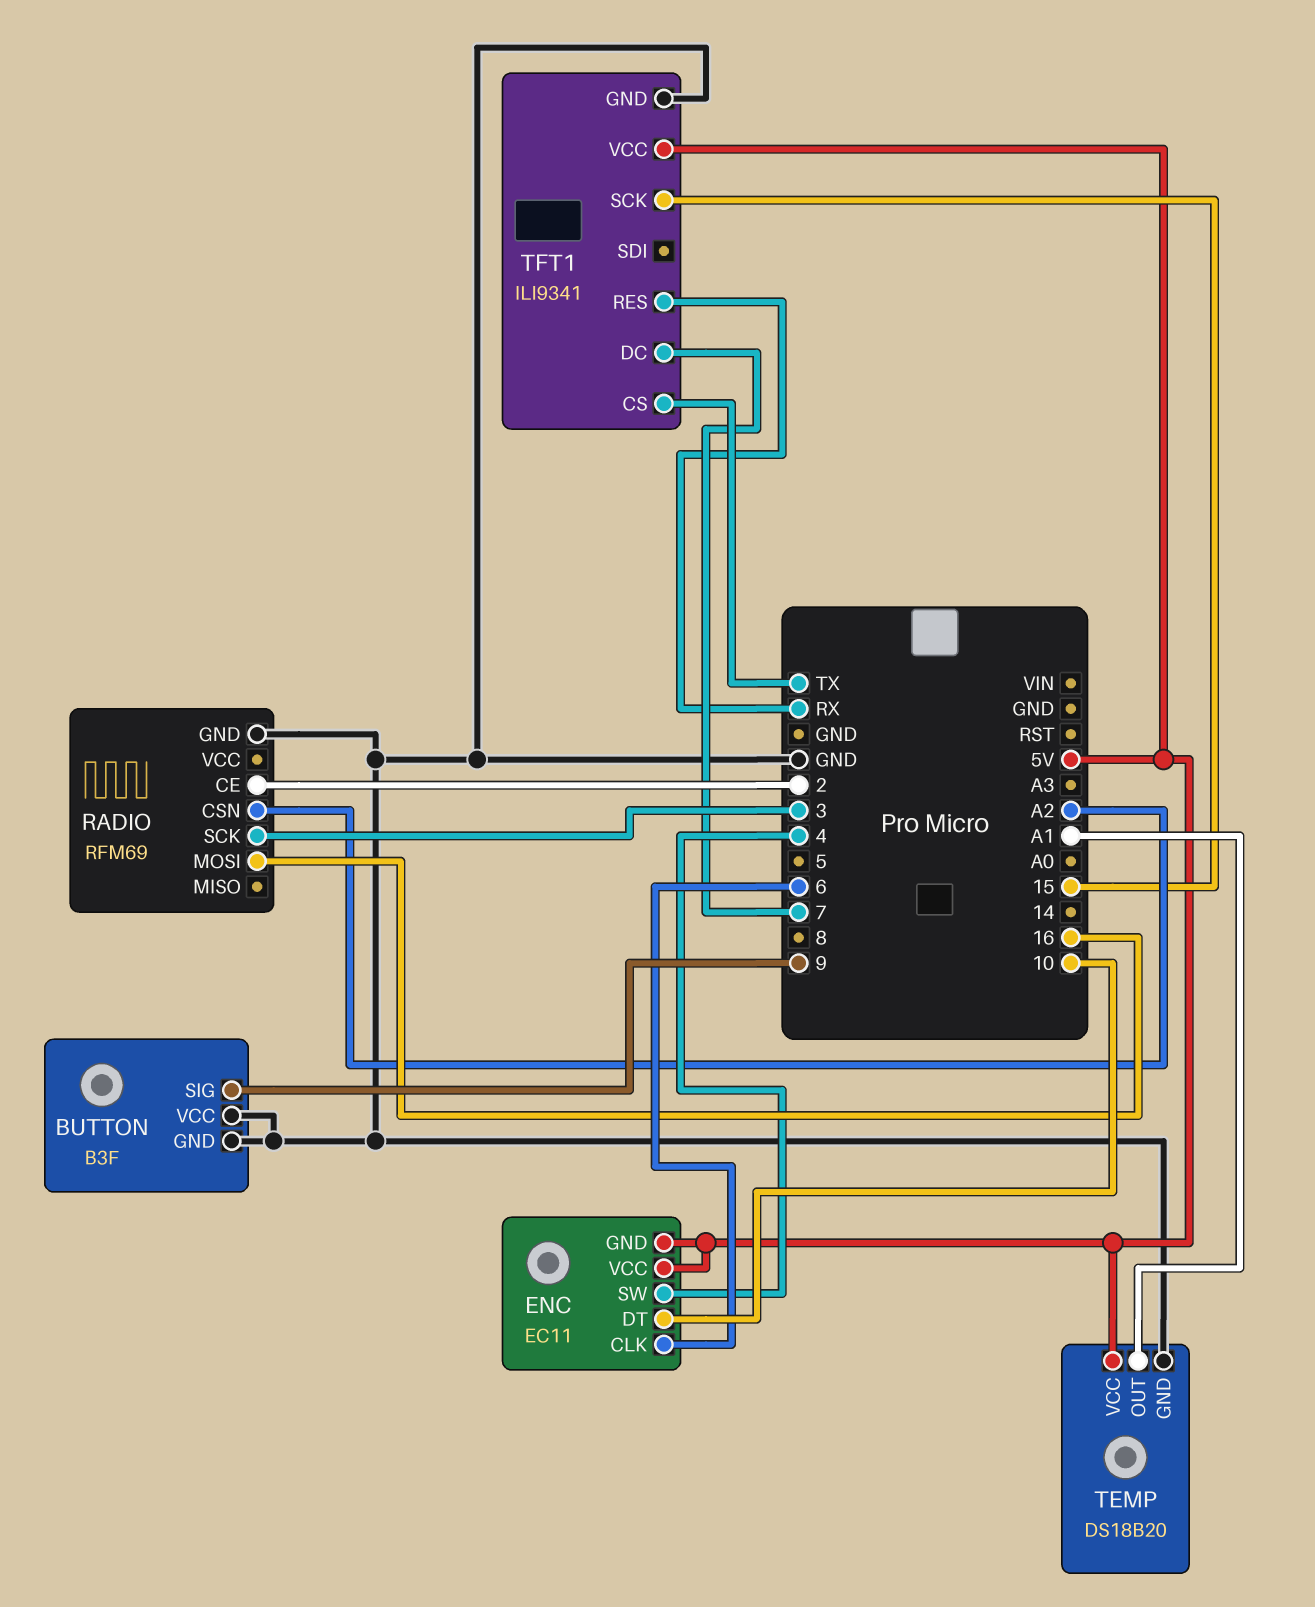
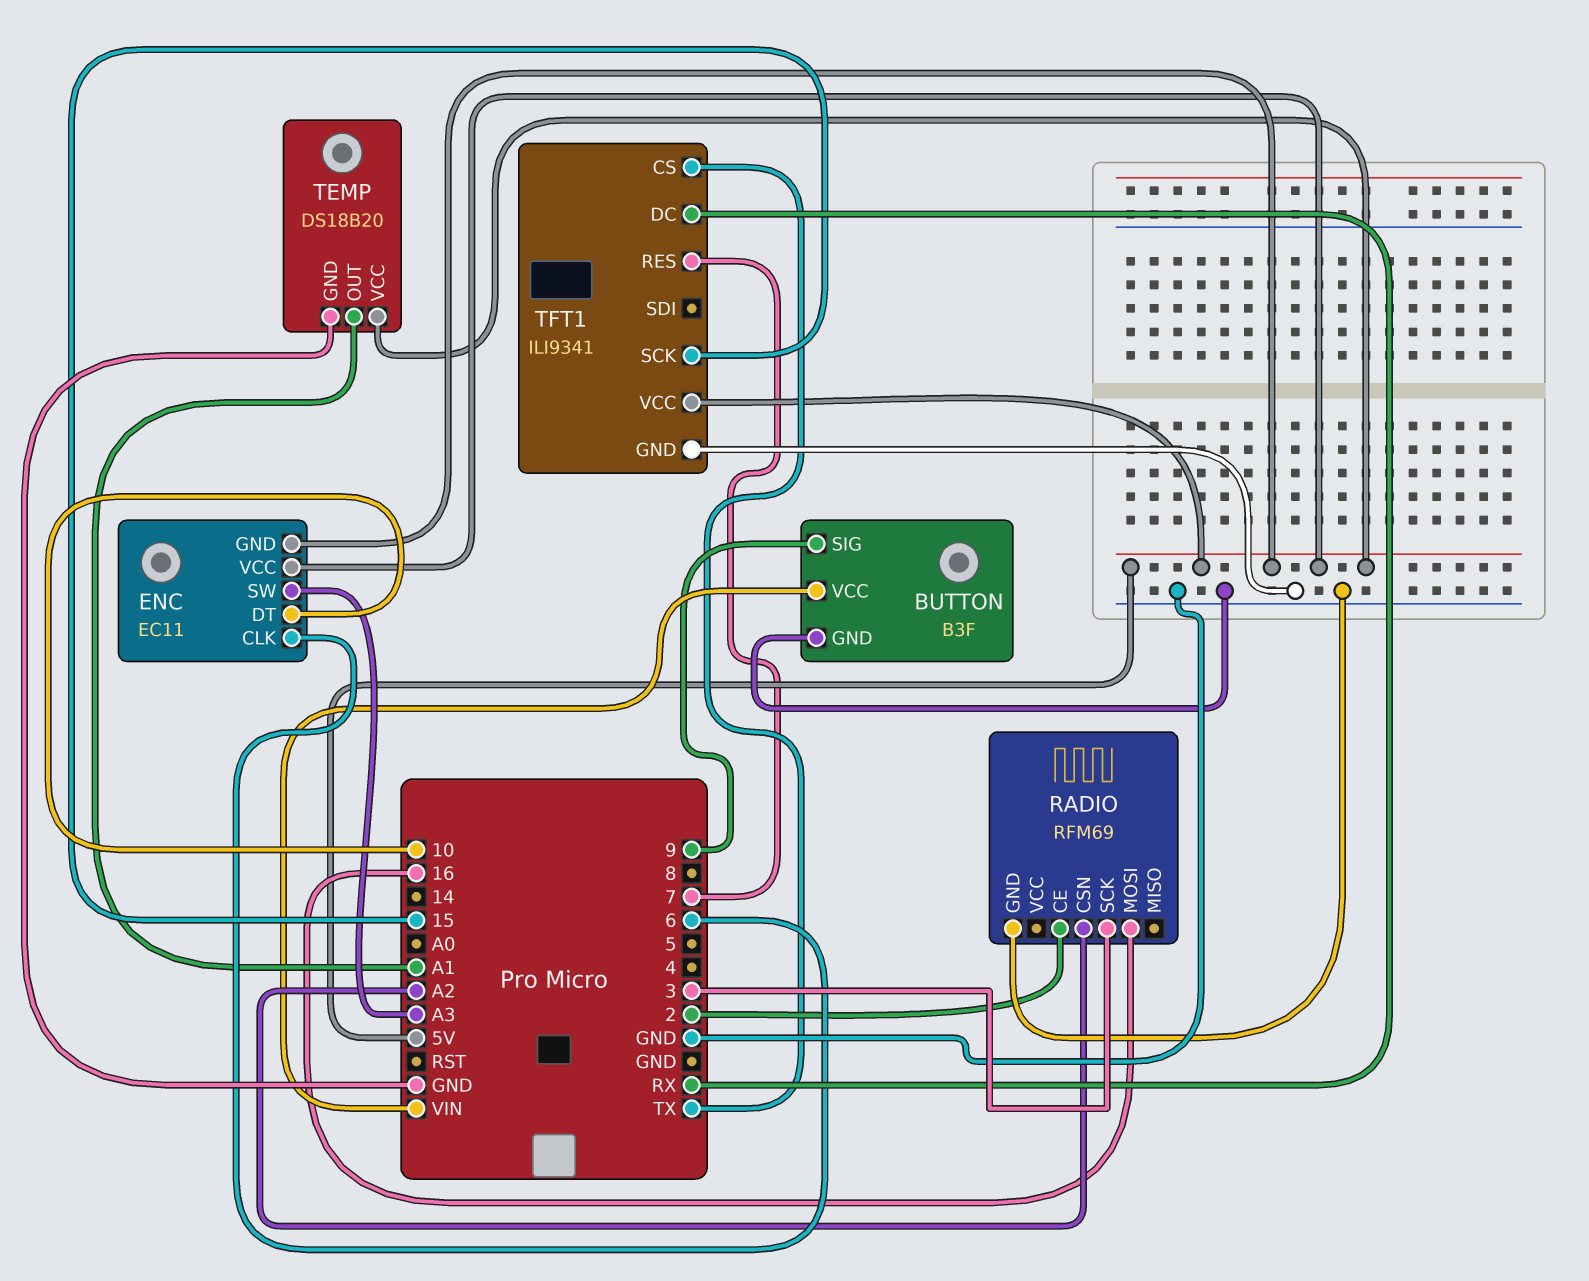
BUTTON pin VCC: GND -> VIN
ENC pin SW: 4 -> A3
TFT1 pin DC: 7 -> RX
TFT1 pin RES: RX -> 7

